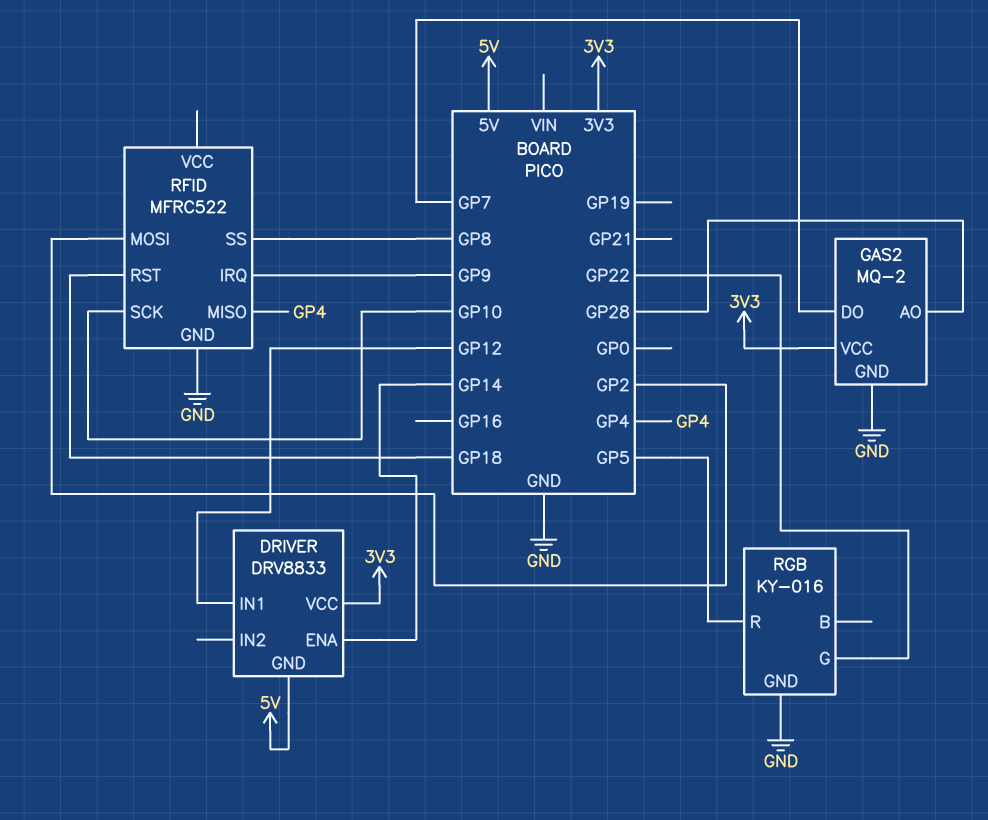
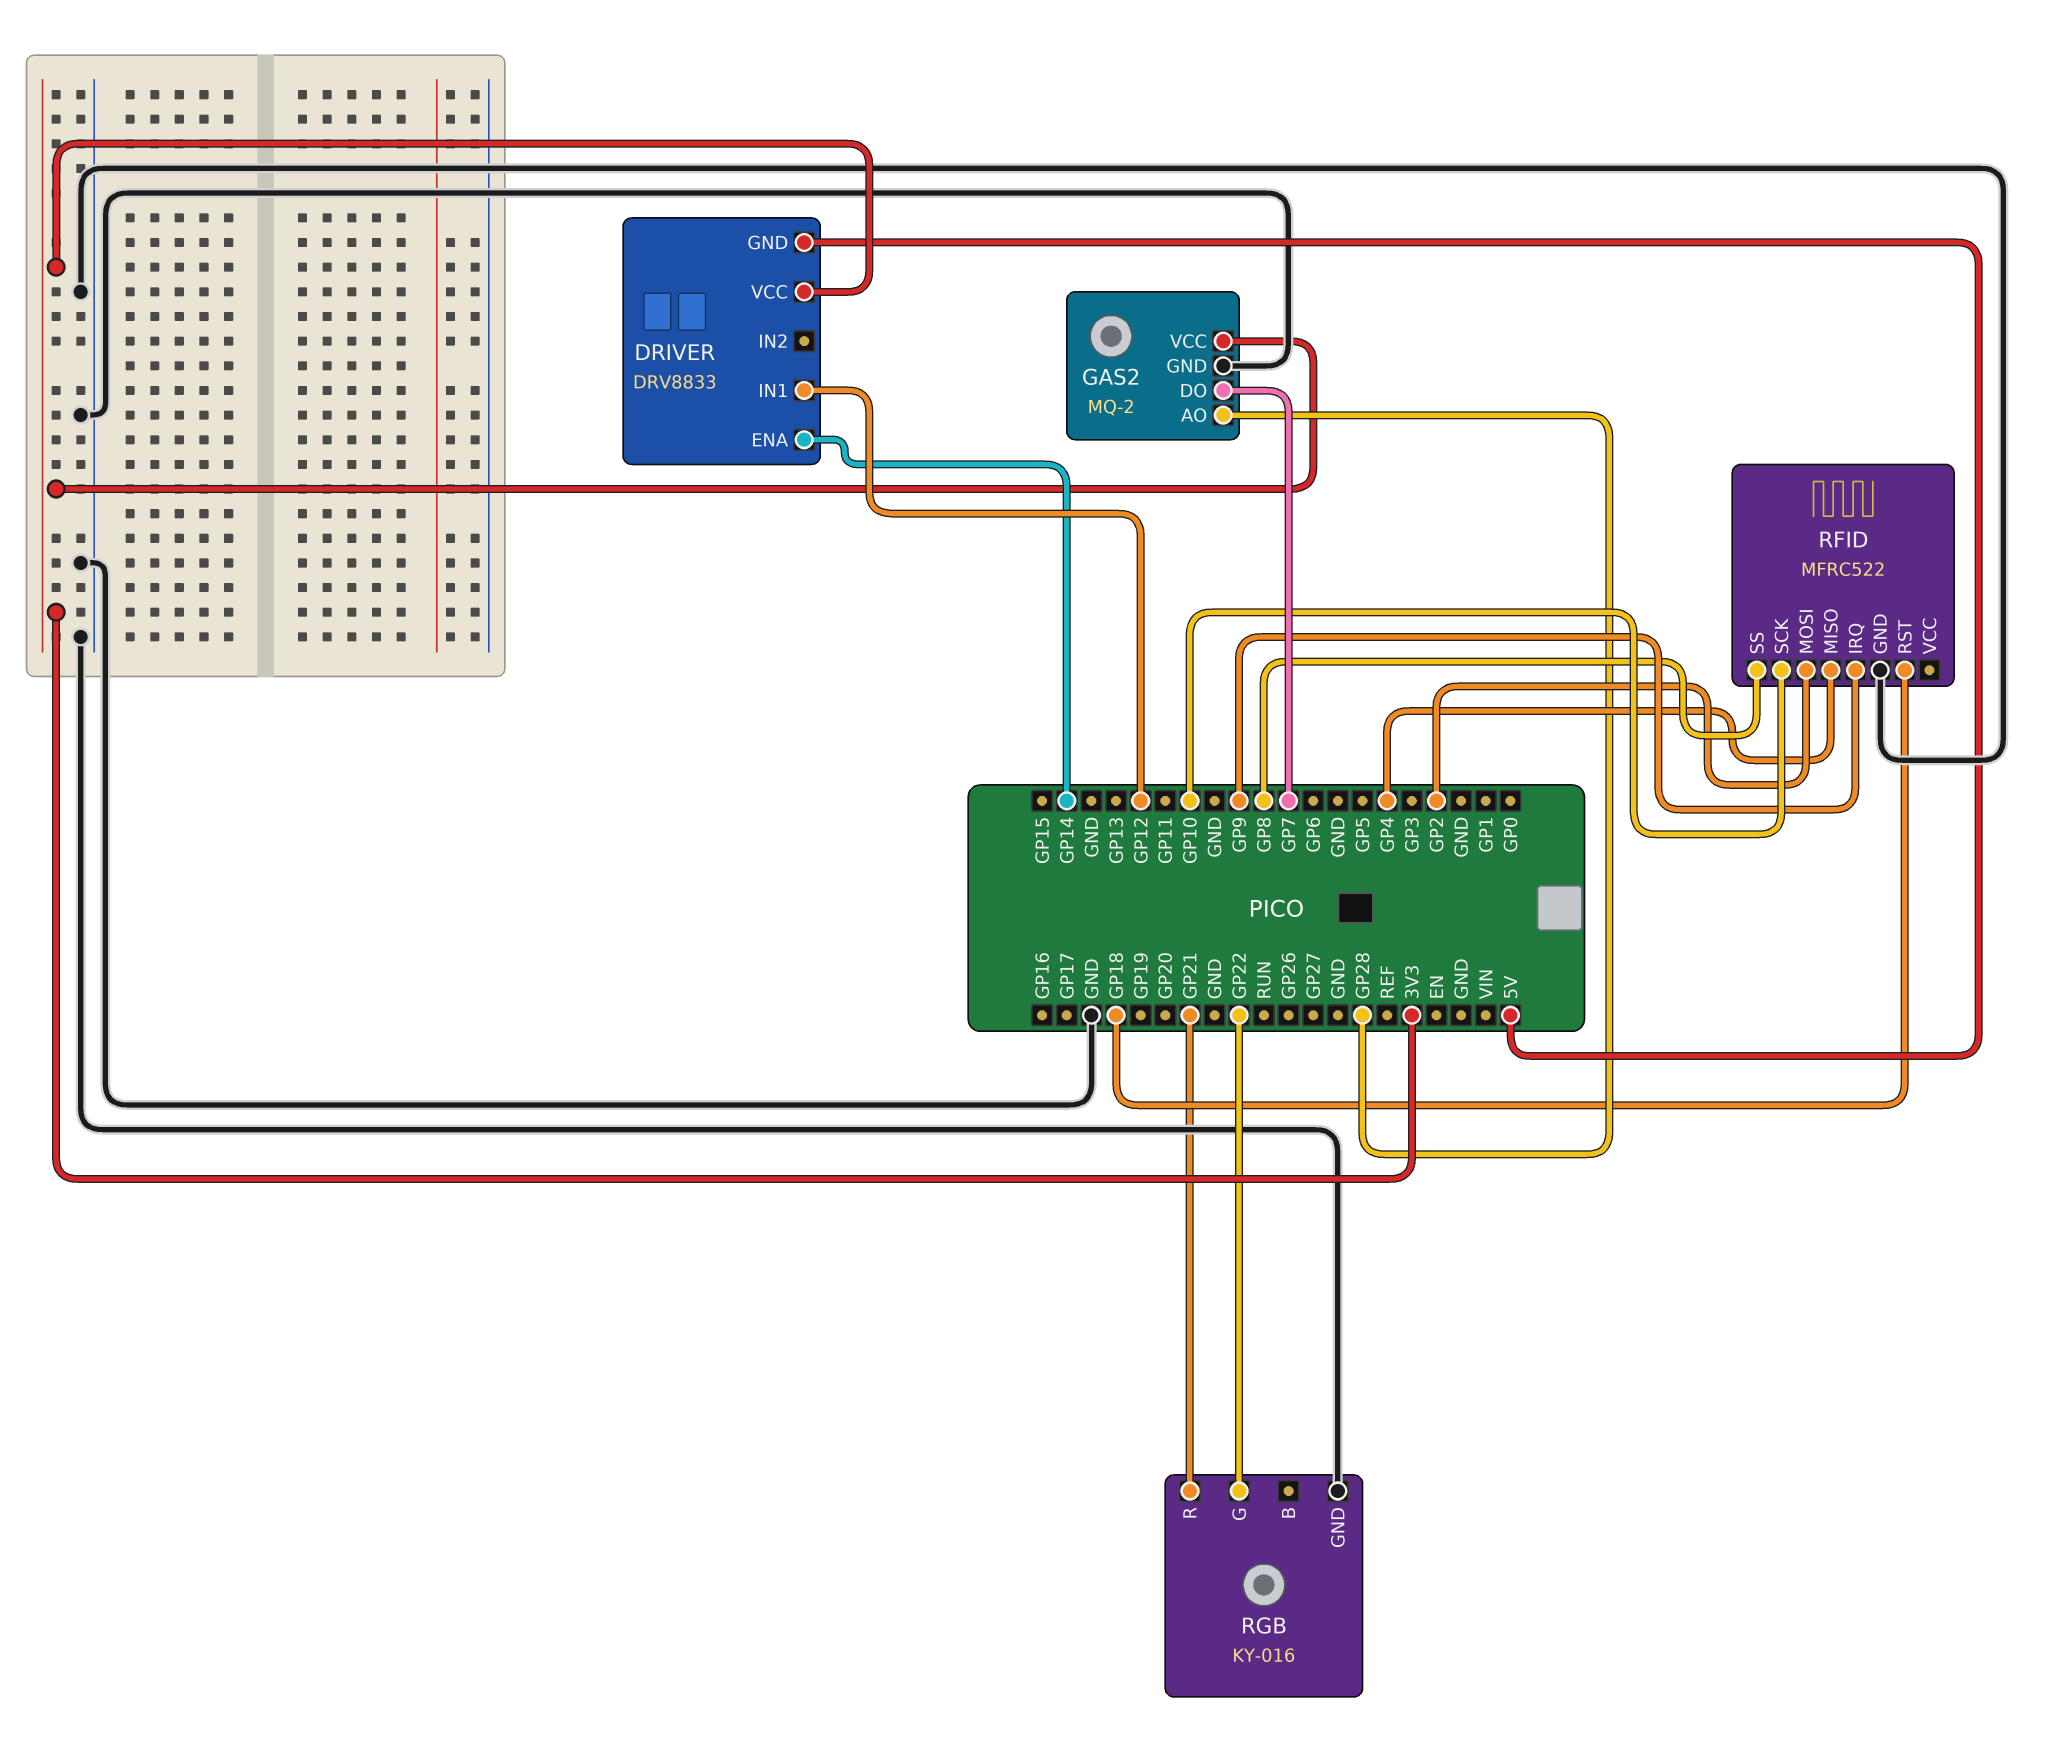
RGB pin R: GP5 -> GP21

